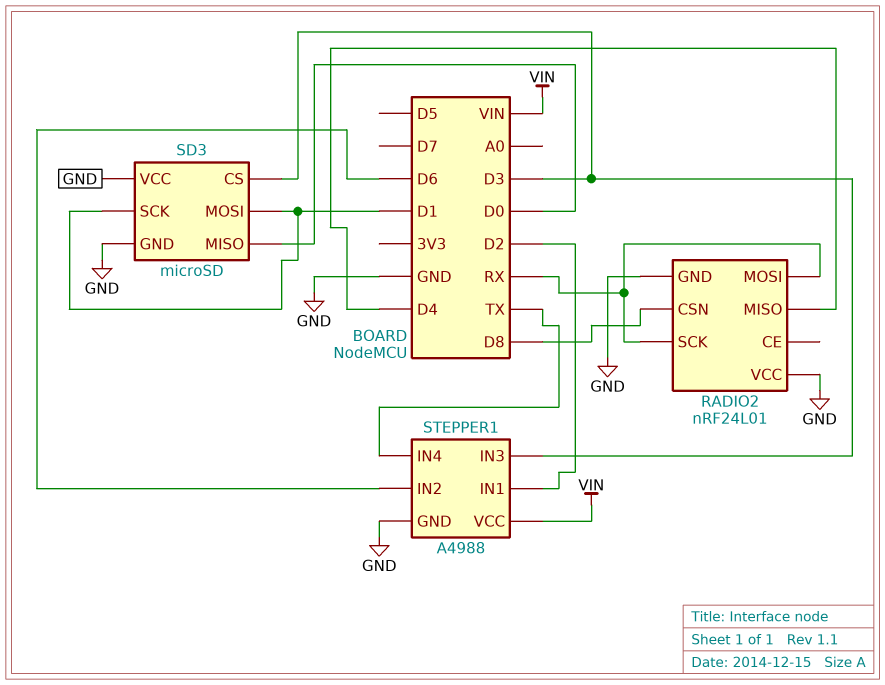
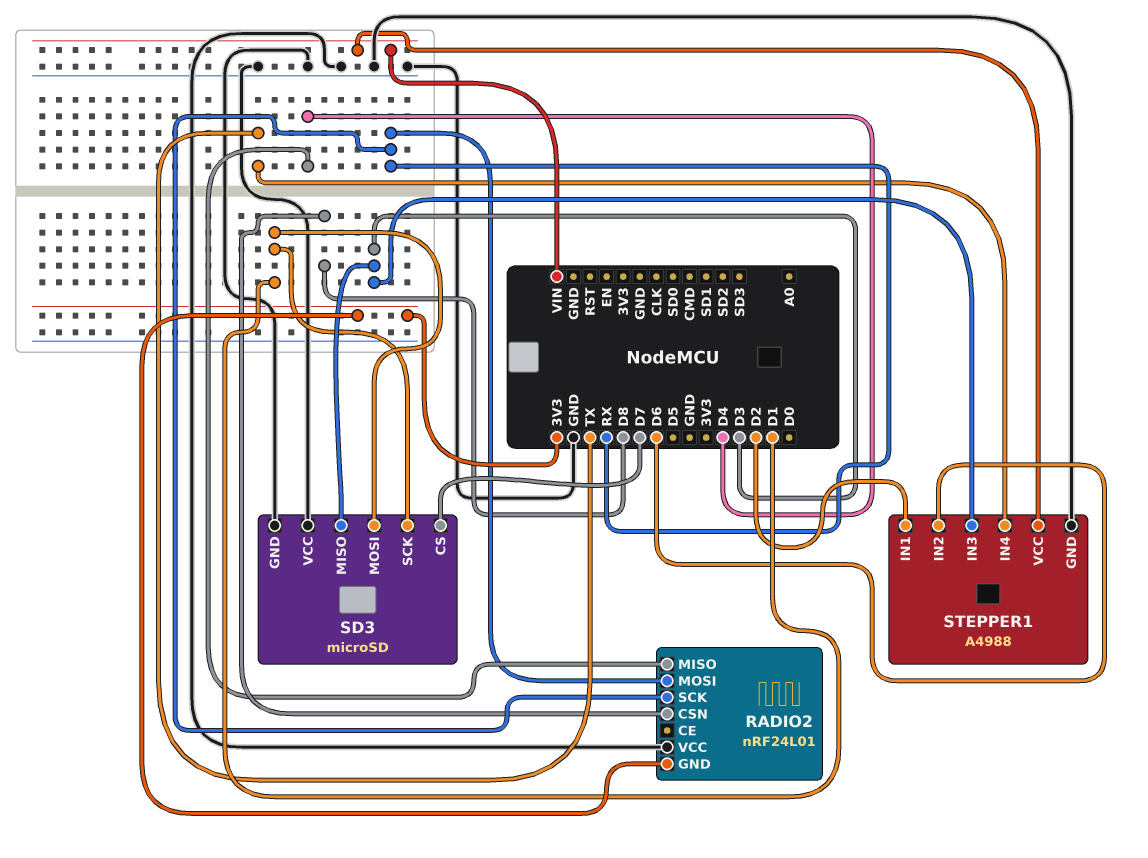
RADIO2 pin GND: GND -> 3V3
SD3 pin CS: D3 -> D7
SD3 pin MISO: D0 -> D3

